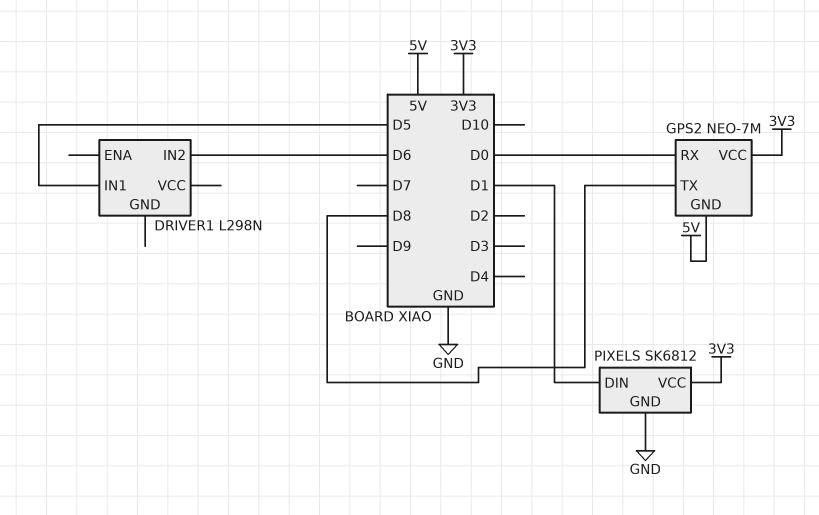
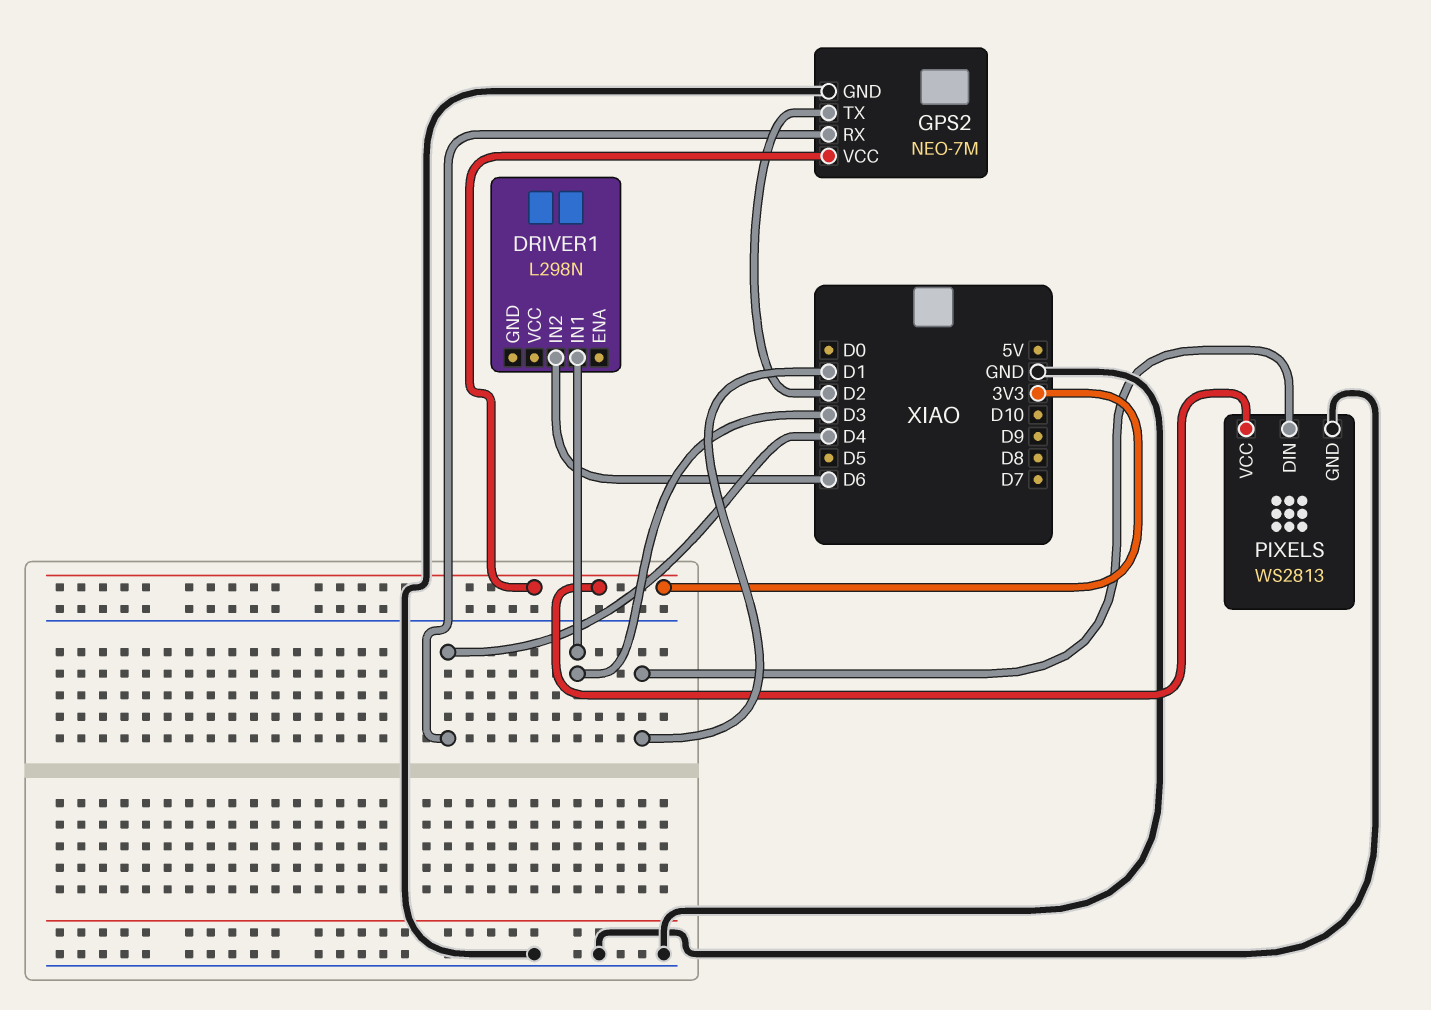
DRIVER1 pin IN1: D5 -> D3
GPS2 pin GND: 5V -> GND
GPS2 pin RX: D0 -> D4
GPS2 pin TX: D8 -> D2
PIXELS: SK6812 -> WS2813

